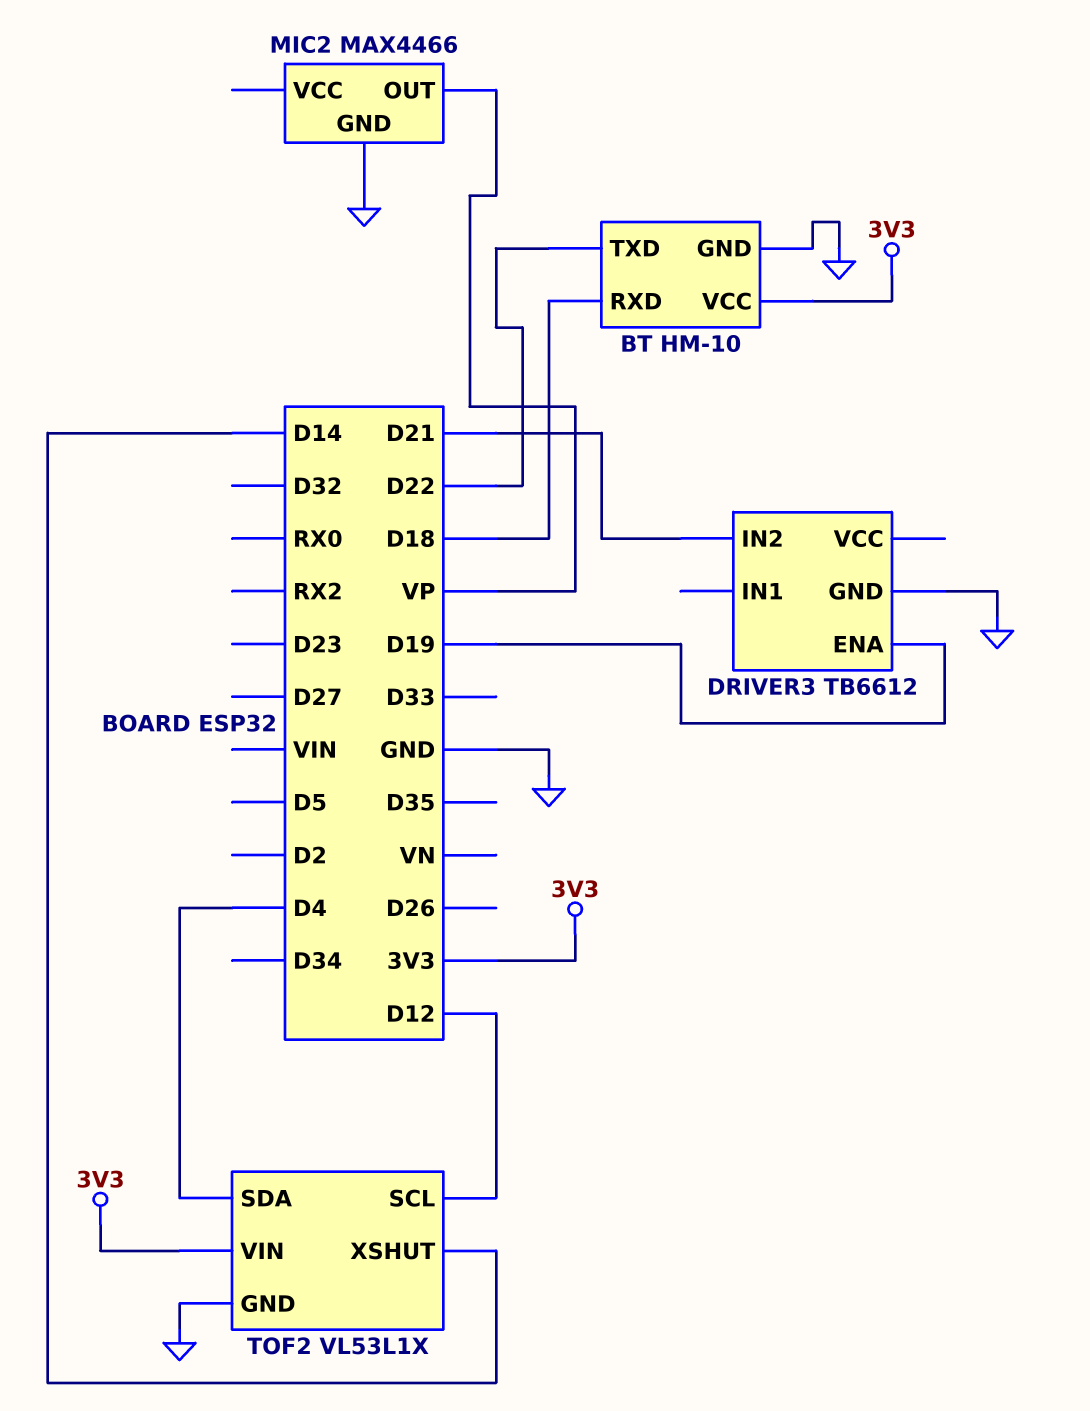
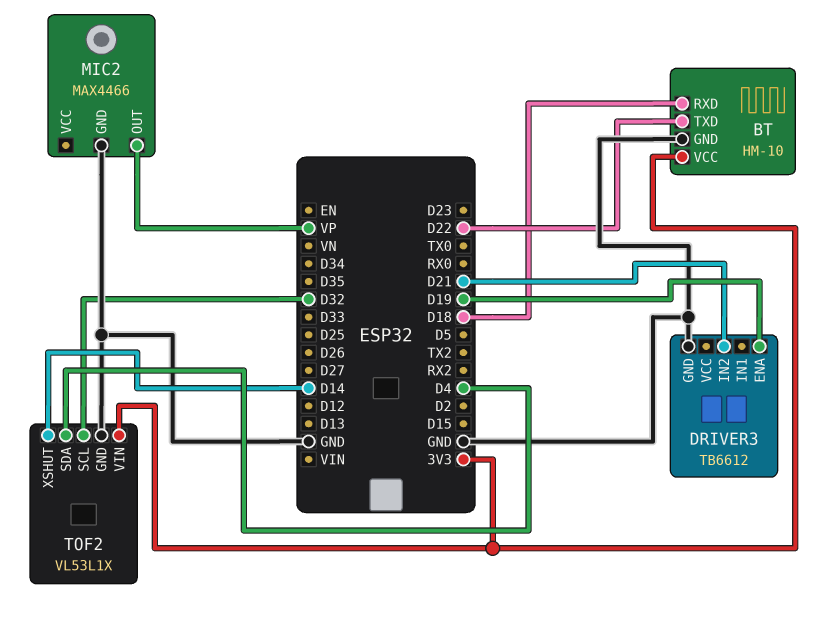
TOF2 pin SCL: D12 -> D32

